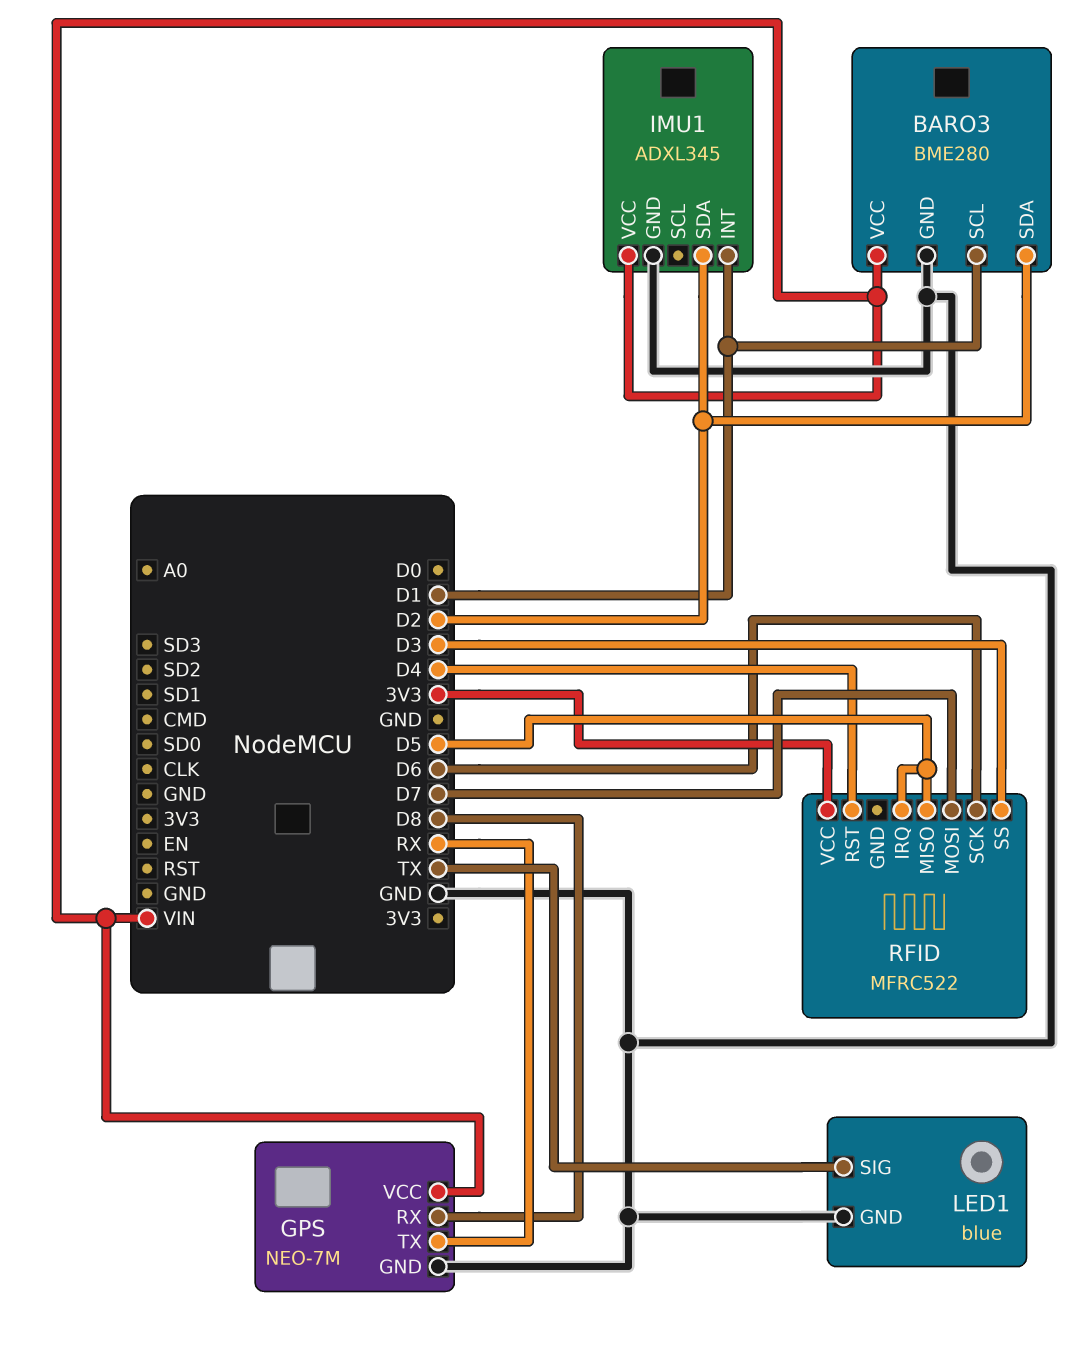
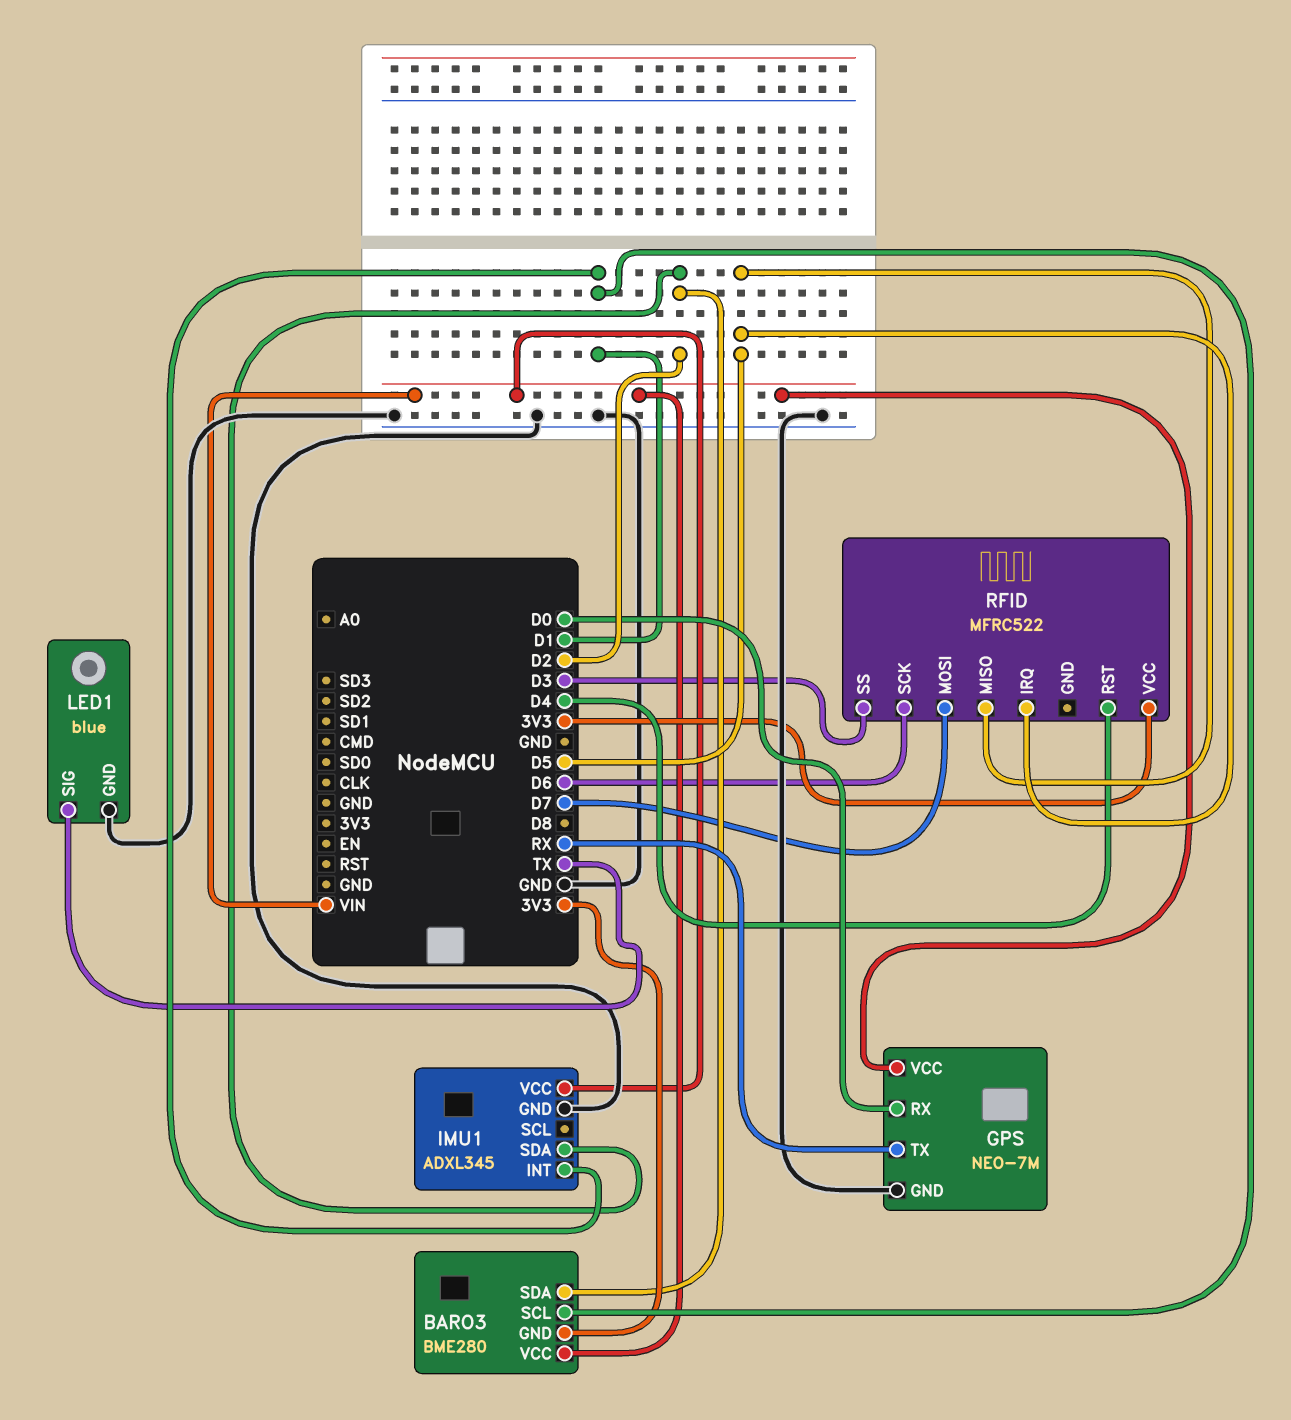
BARO3 pin GND: GND -> 3V3
GPS pin RX: D8 -> D0

